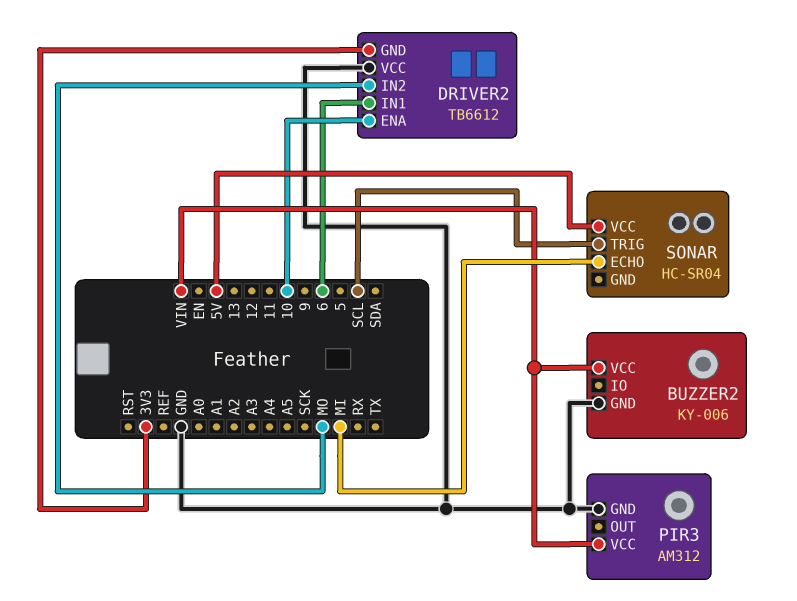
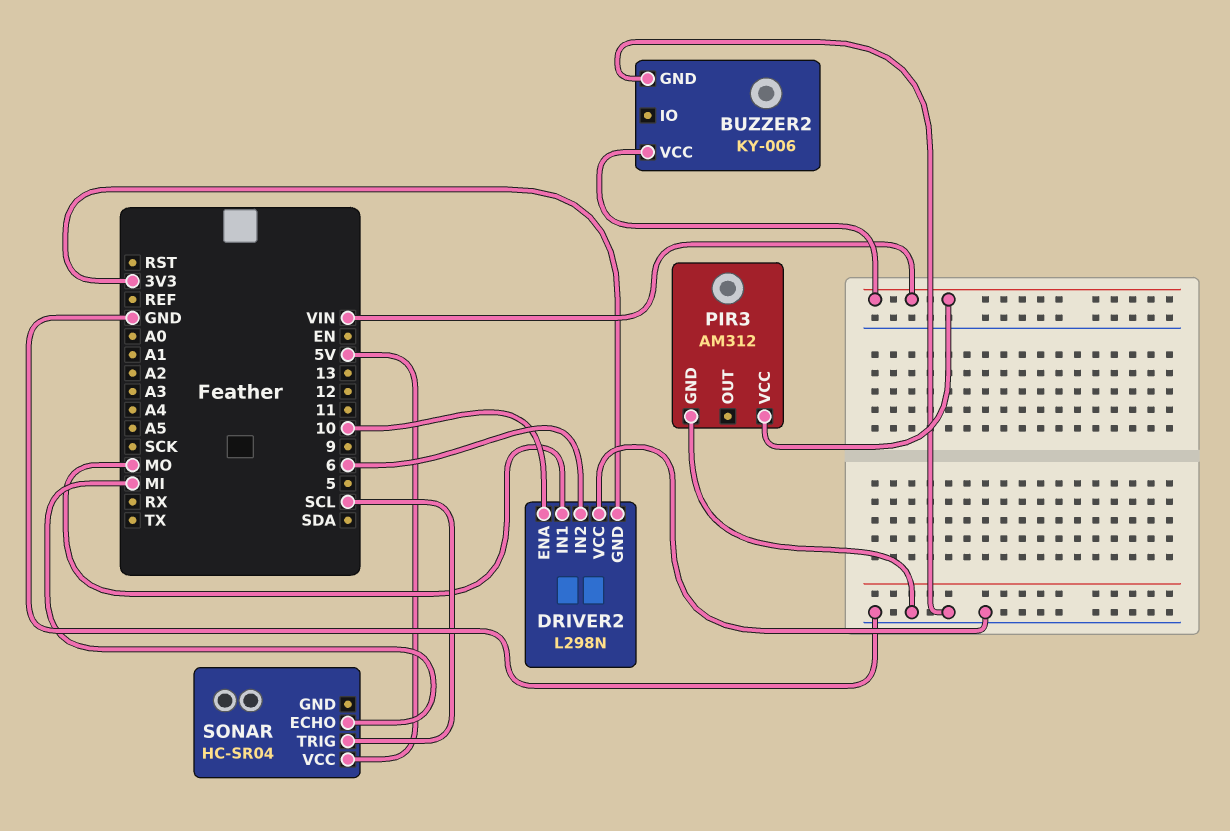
DRIVER2: TB6612 -> L298N
DRIVER2 pin IN1: 6 -> MO
DRIVER2 pin IN2: MO -> 6

